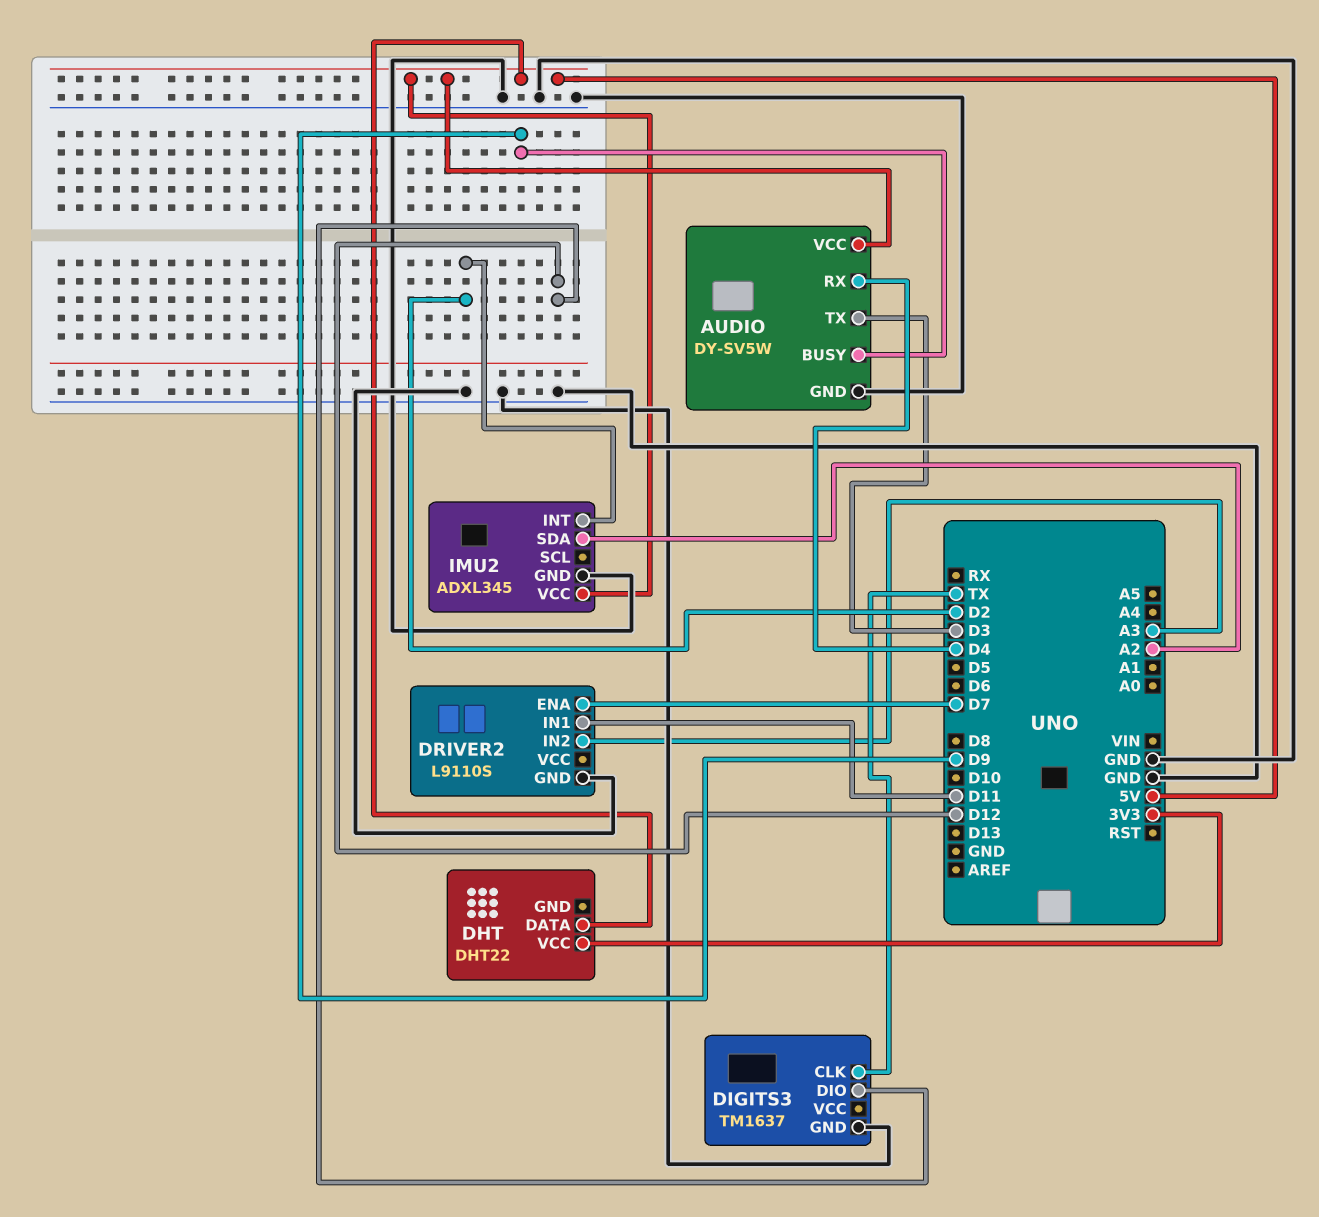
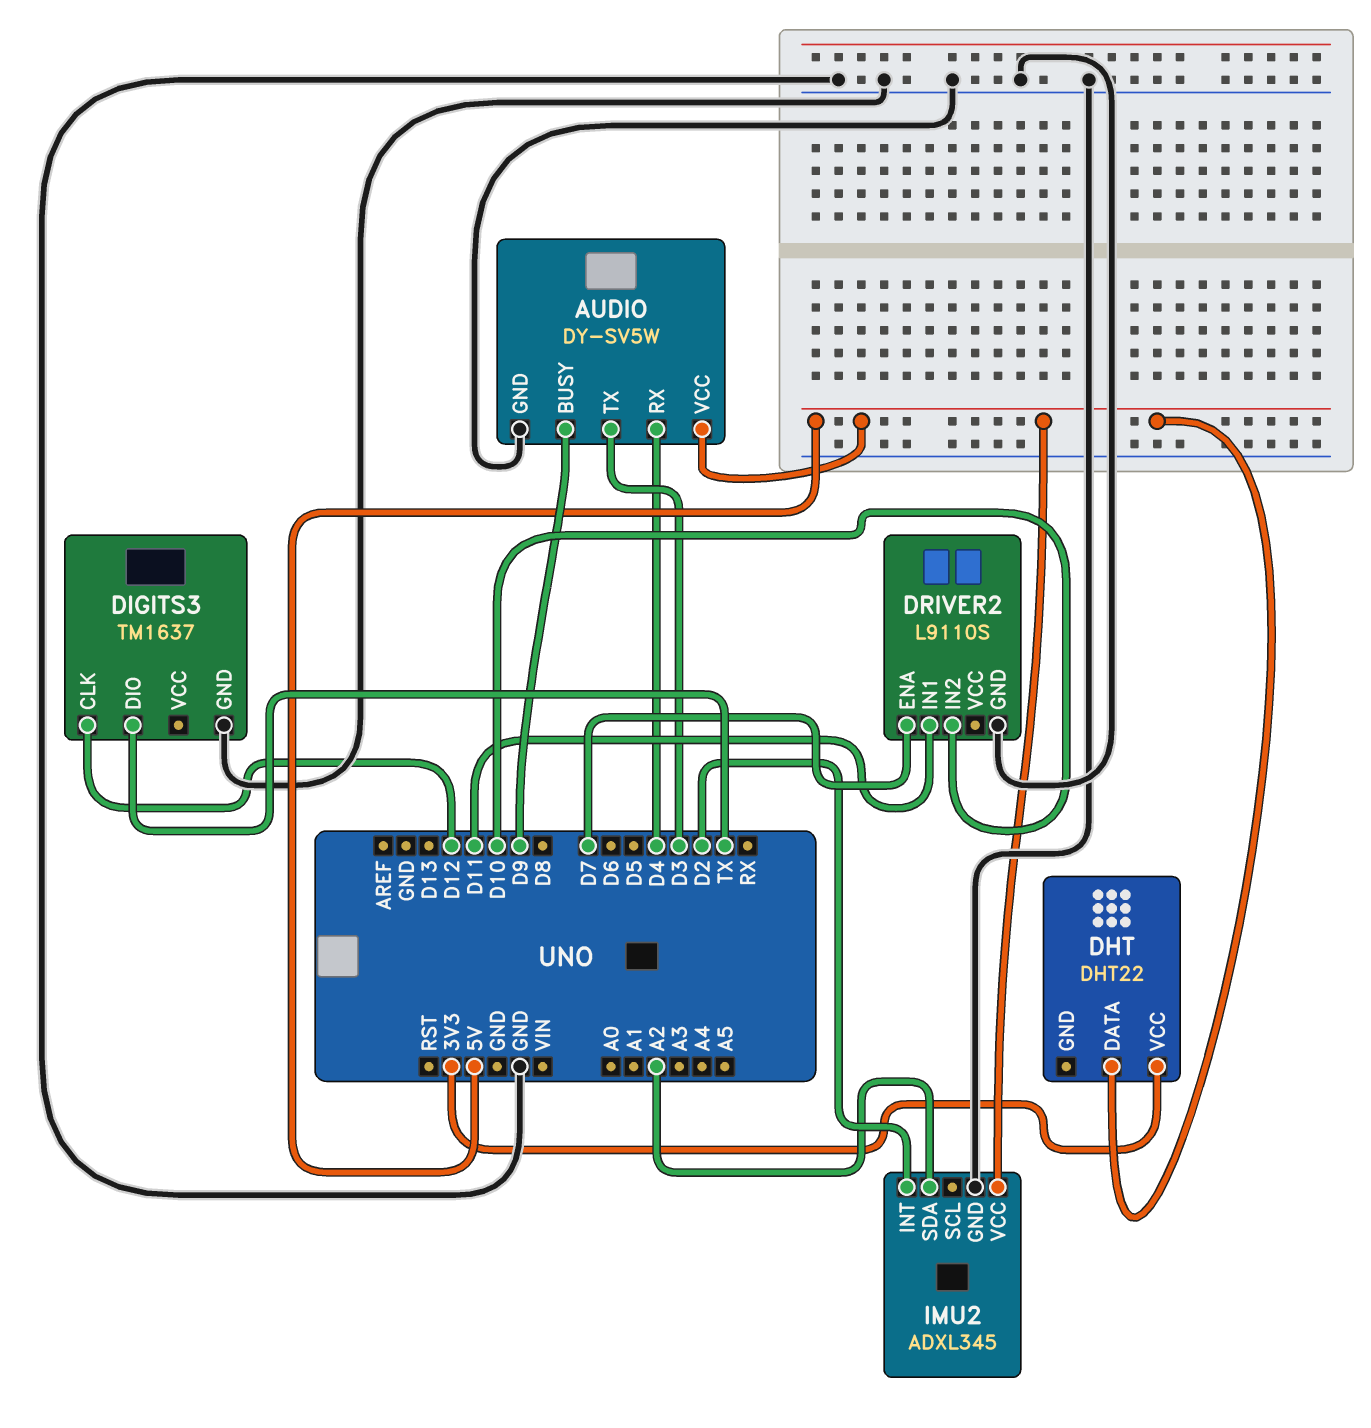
DIGITS3 pin CLK: TX -> D12
DIGITS3 pin DIO: D12 -> TX
DRIVER2 pin IN2: A3 -> D10

